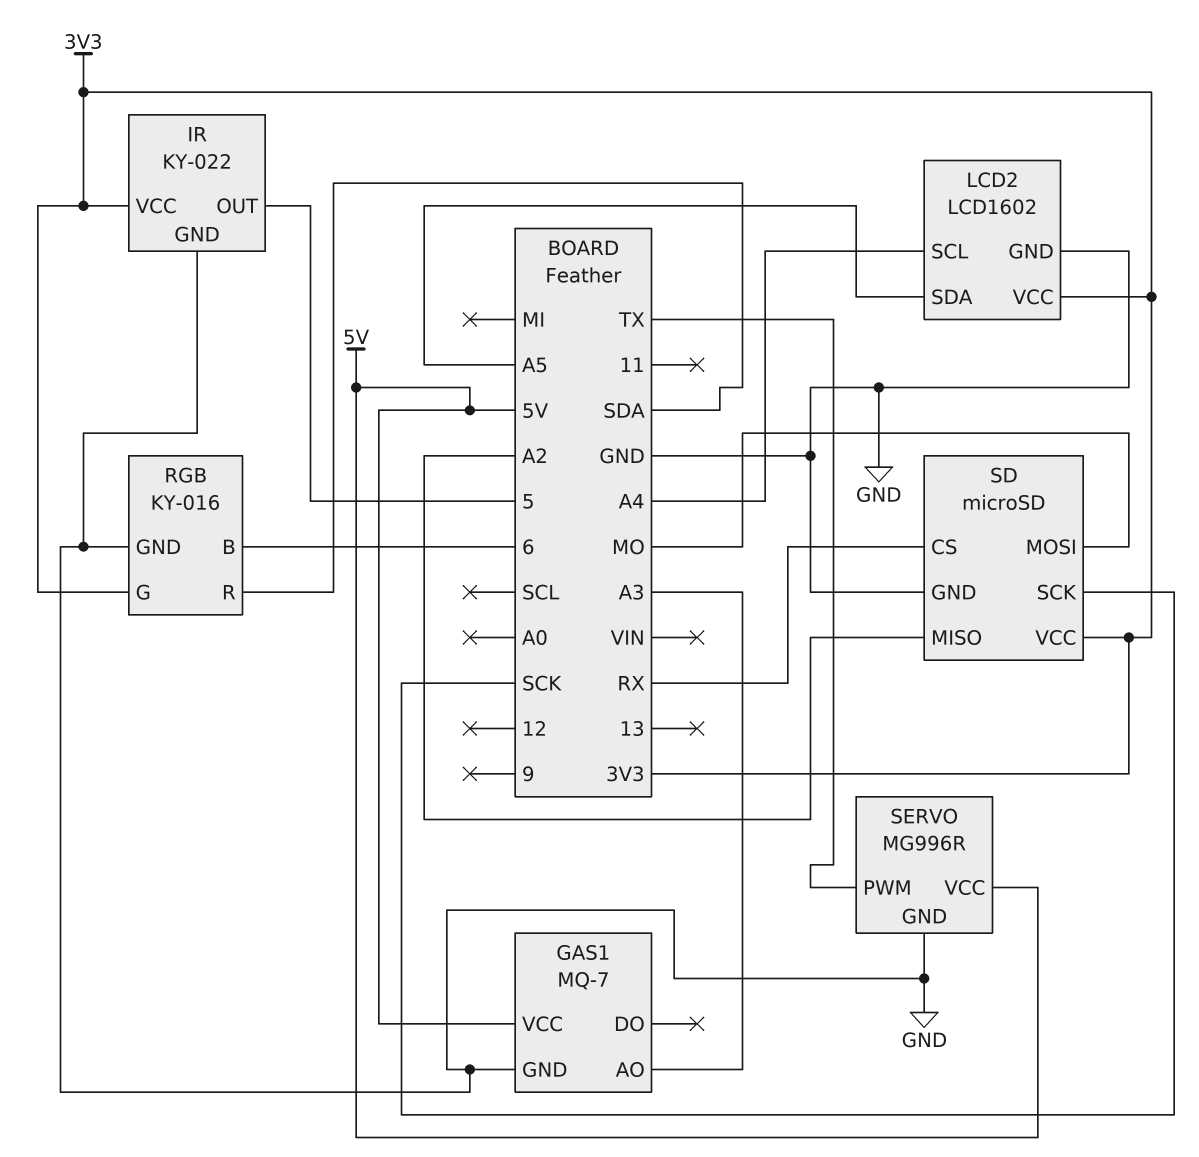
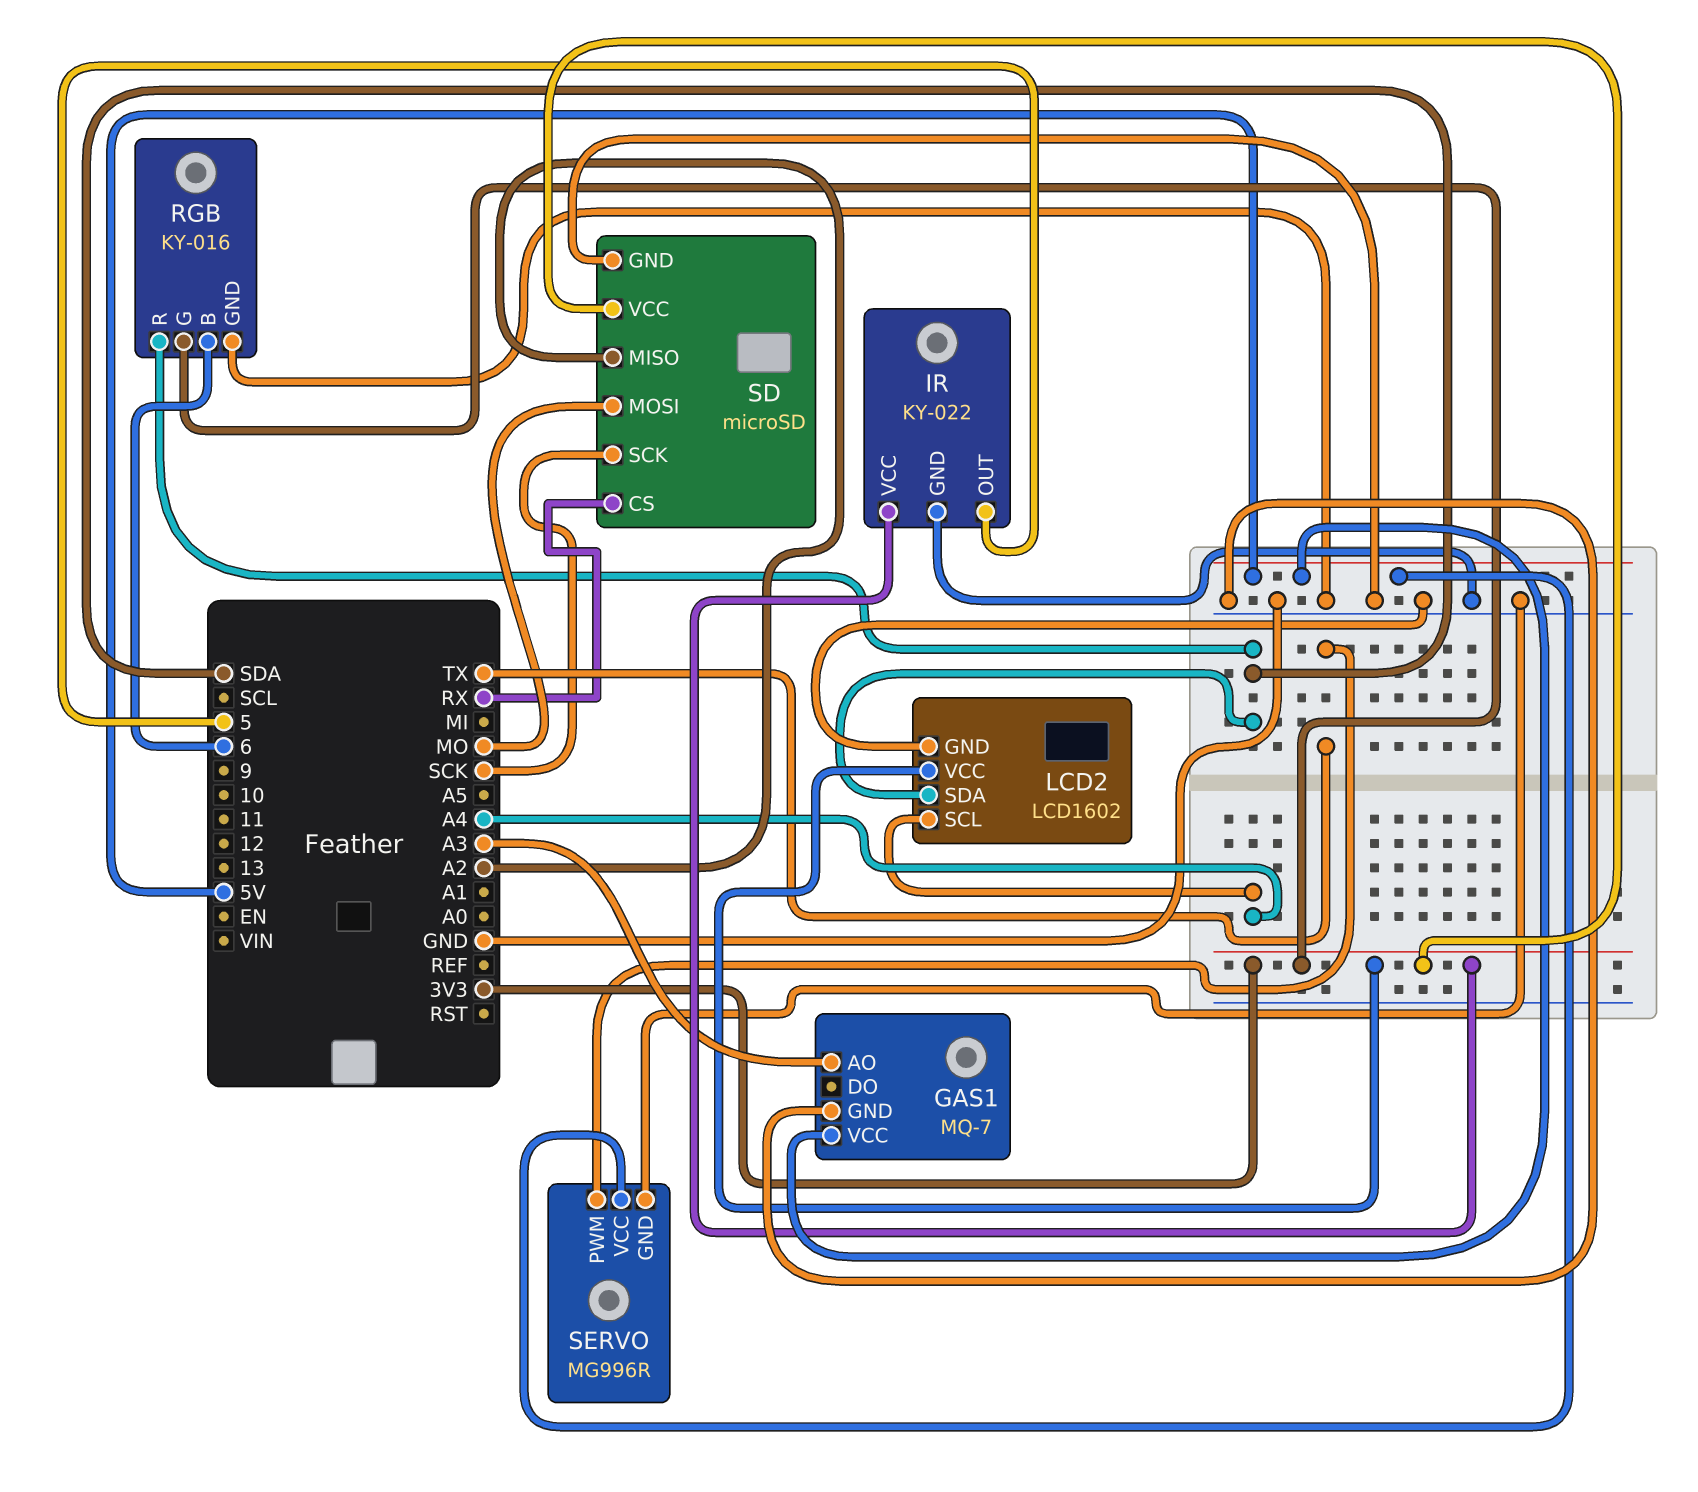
LCD2 pin SDA: A5 -> SDA

